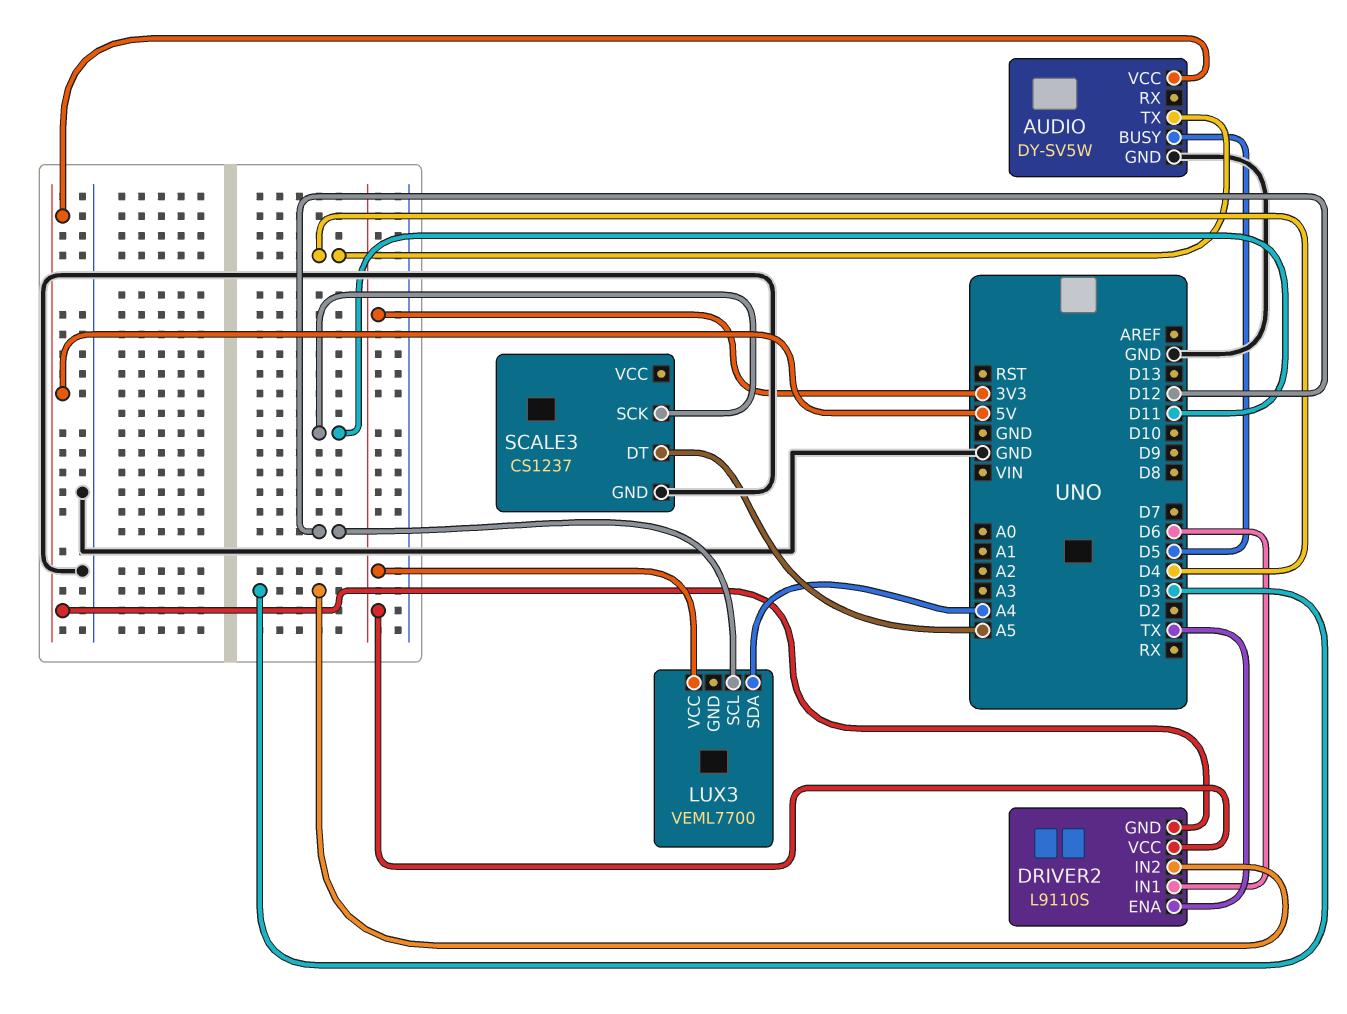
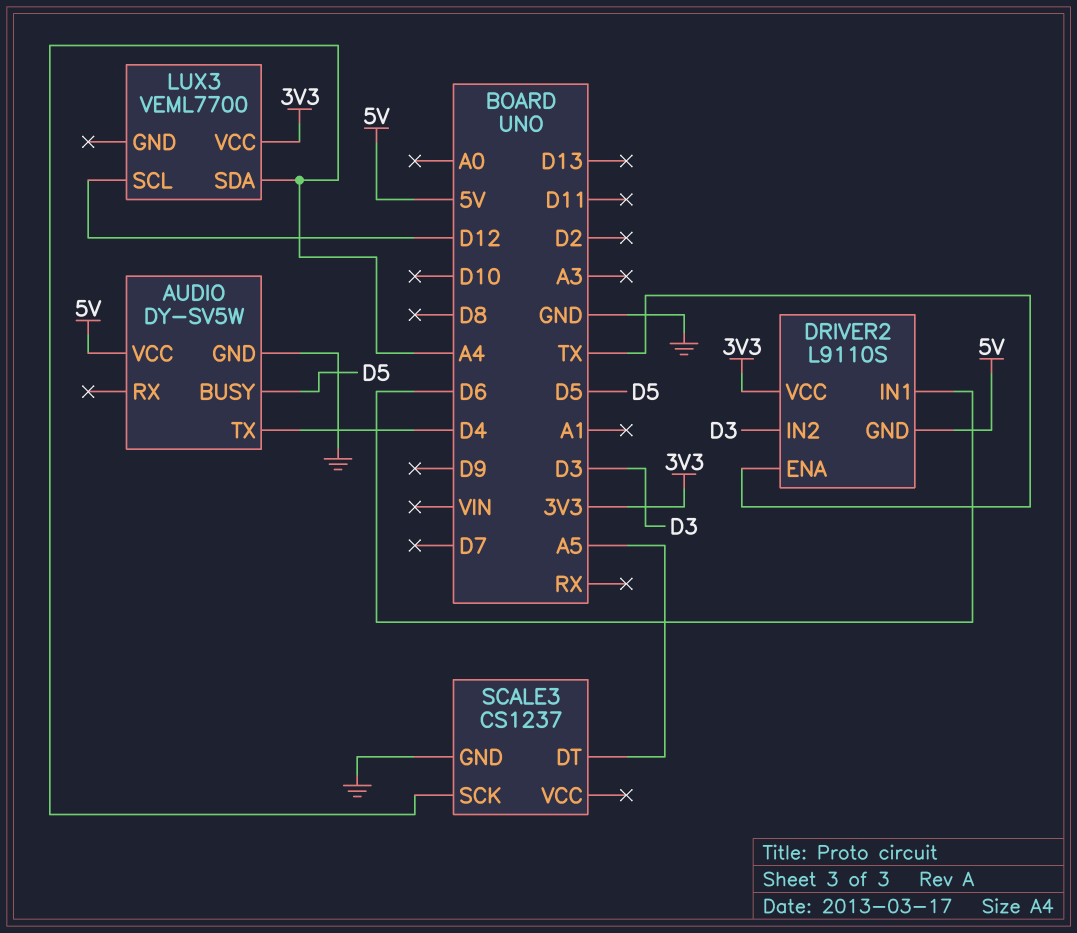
SCALE3 pin SCK: D11 -> A4

